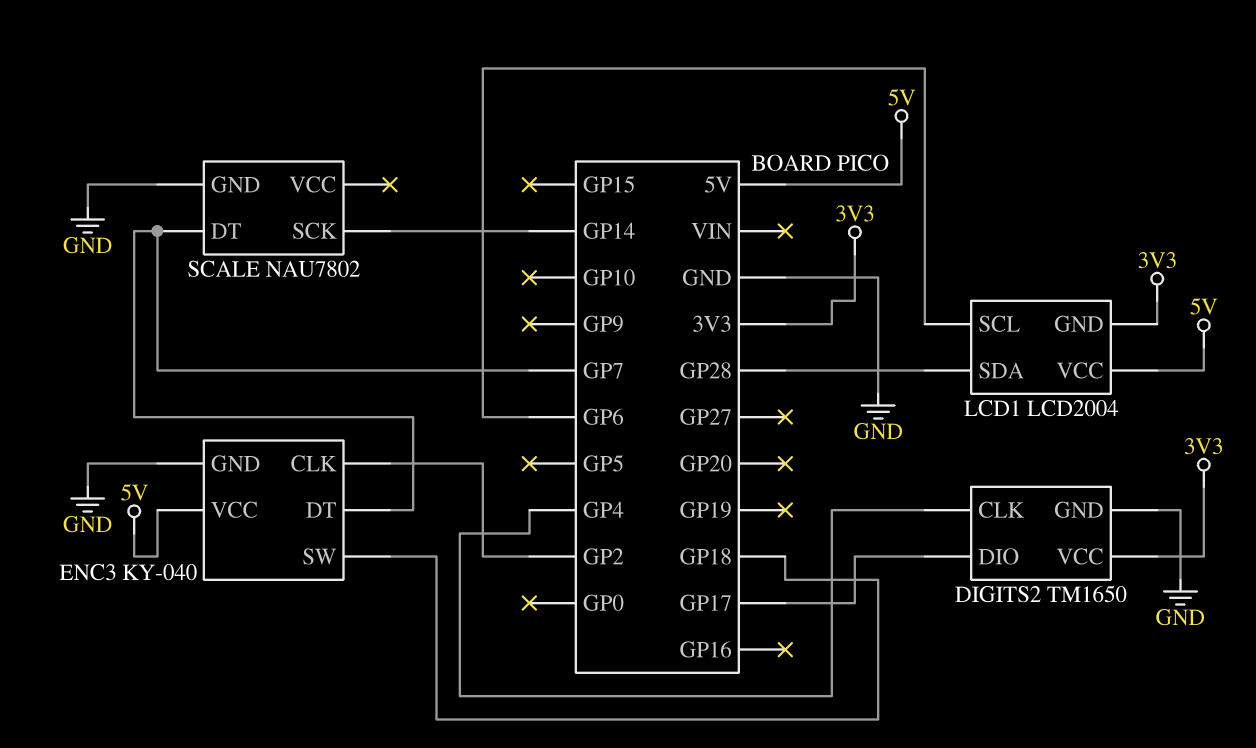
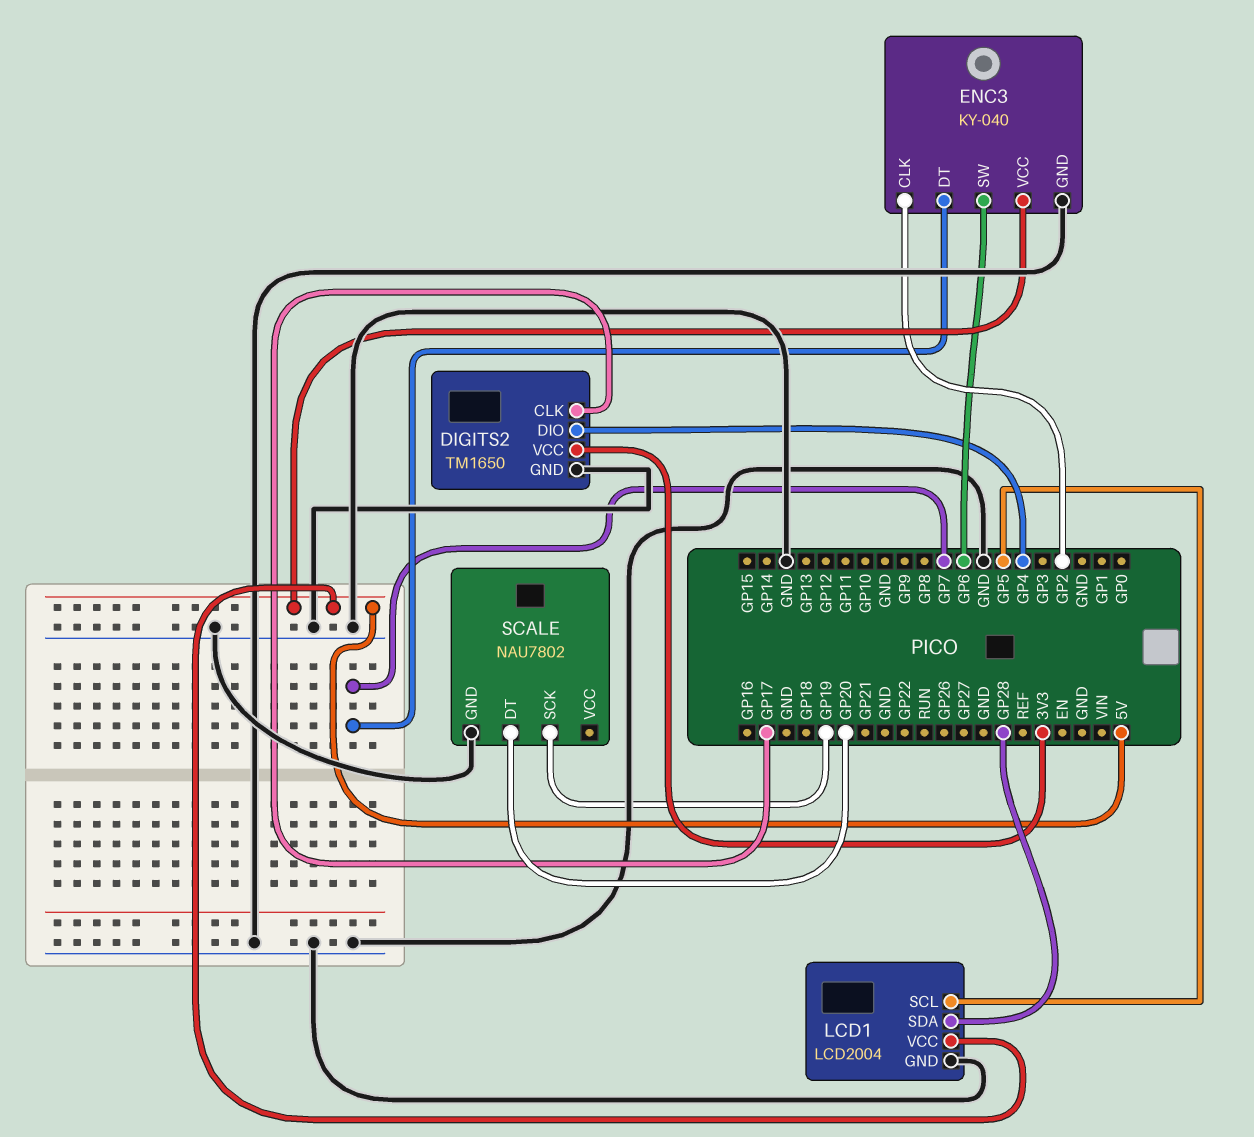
DIGITS2 pin CLK: GP4 -> GP17
DIGITS2 pin DIO: GP17 -> GP4
ENC3 pin SW: GP18 -> GP6
LCD1 pin GND: 3V3 -> GND
LCD1 pin SCL: GP6 -> GP5
SCALE pin DT: GP7 -> GP20
SCALE pin SCK: GP14 -> GP19

